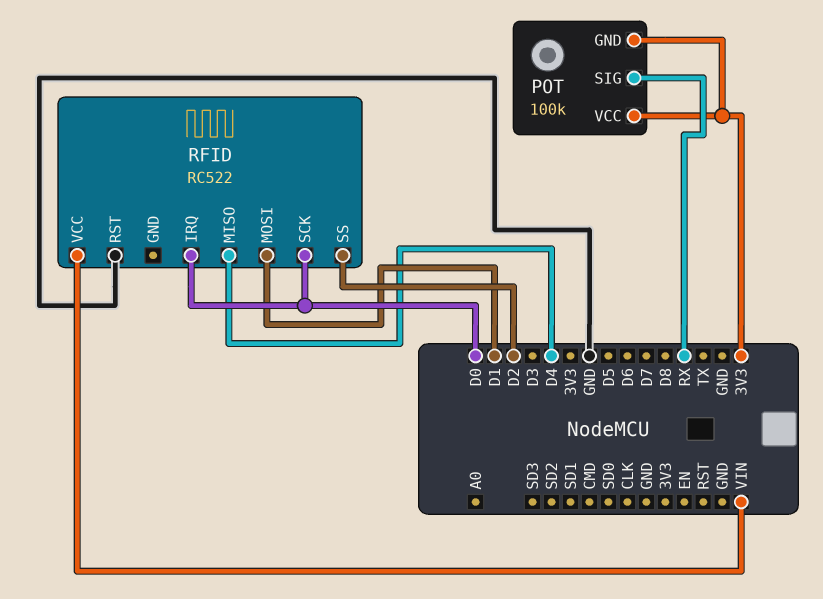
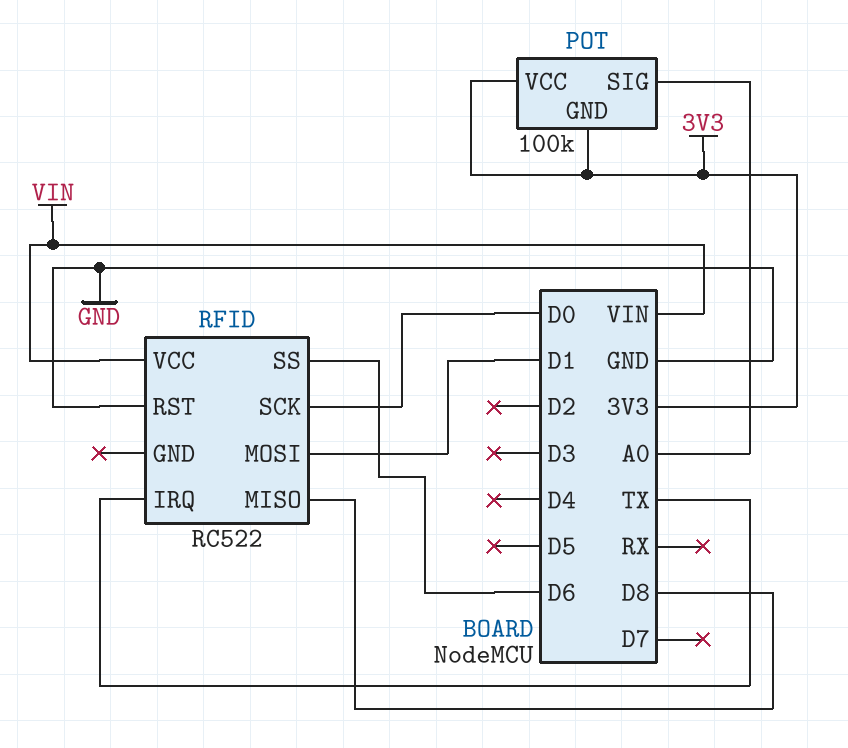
POT pin SIG: RX -> A0
RFID pin IRQ: D0 -> TX
RFID pin MISO: D4 -> D8
RFID pin SS: D2 -> D6

